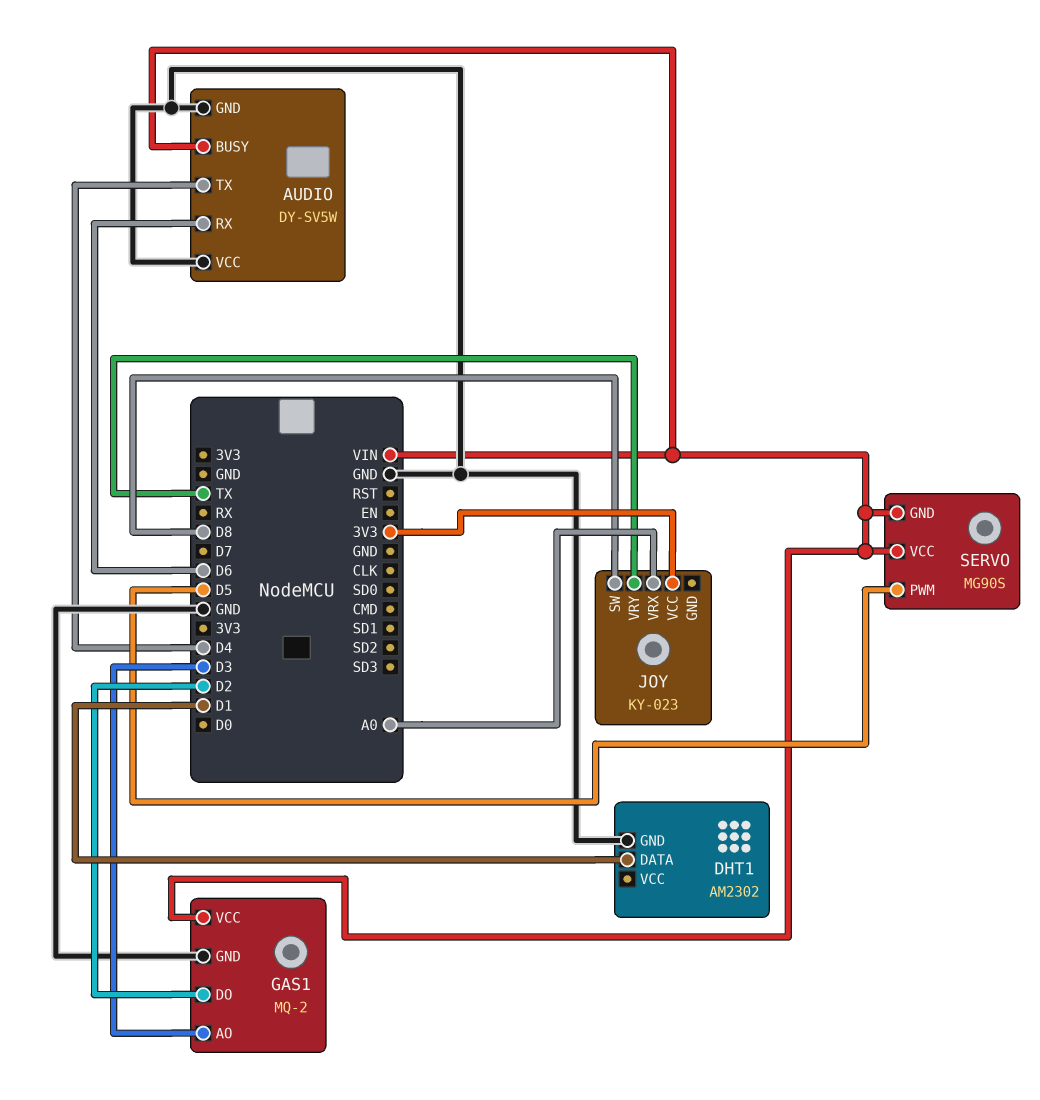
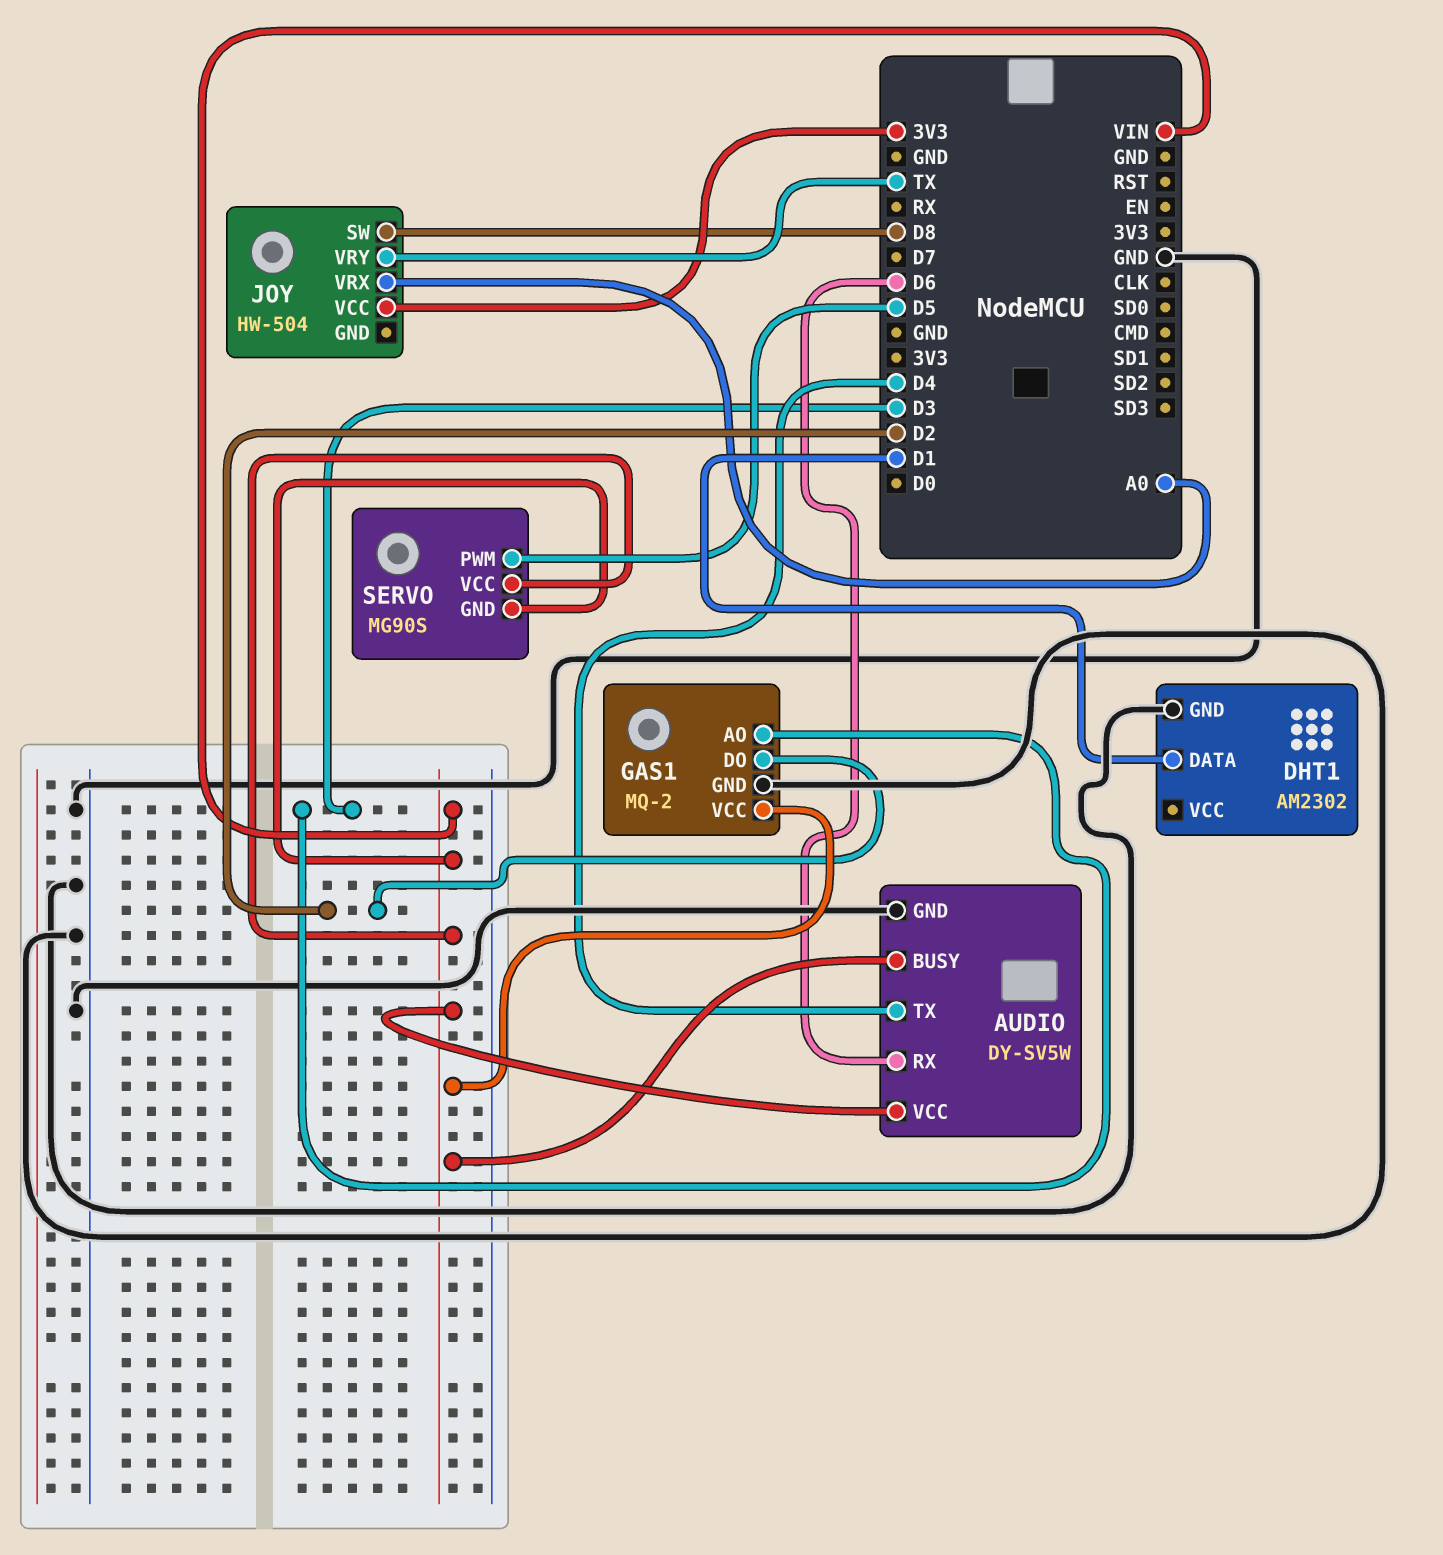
AUDIO pin VCC: GND -> VIN
JOY: KY-023 -> HW-504

